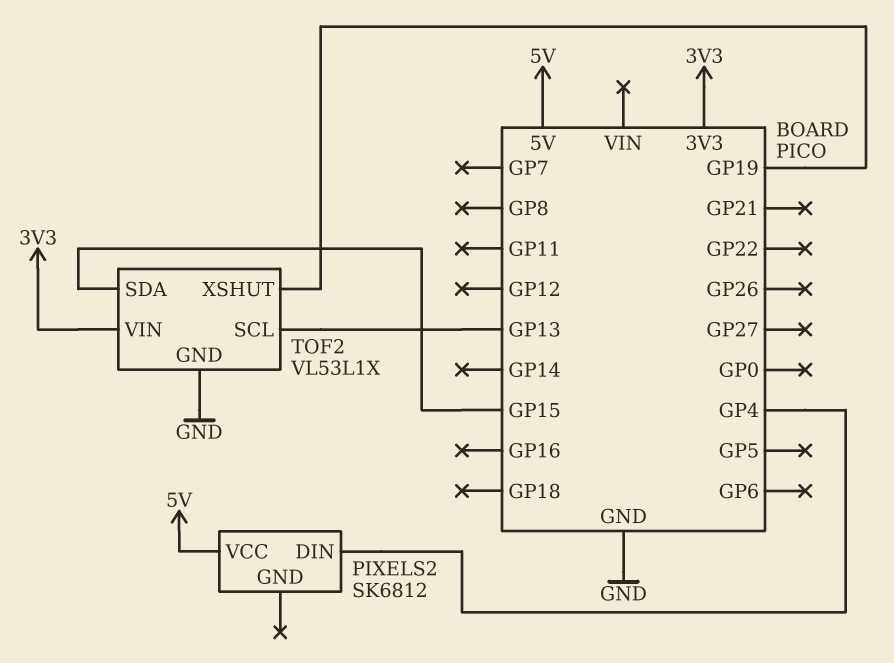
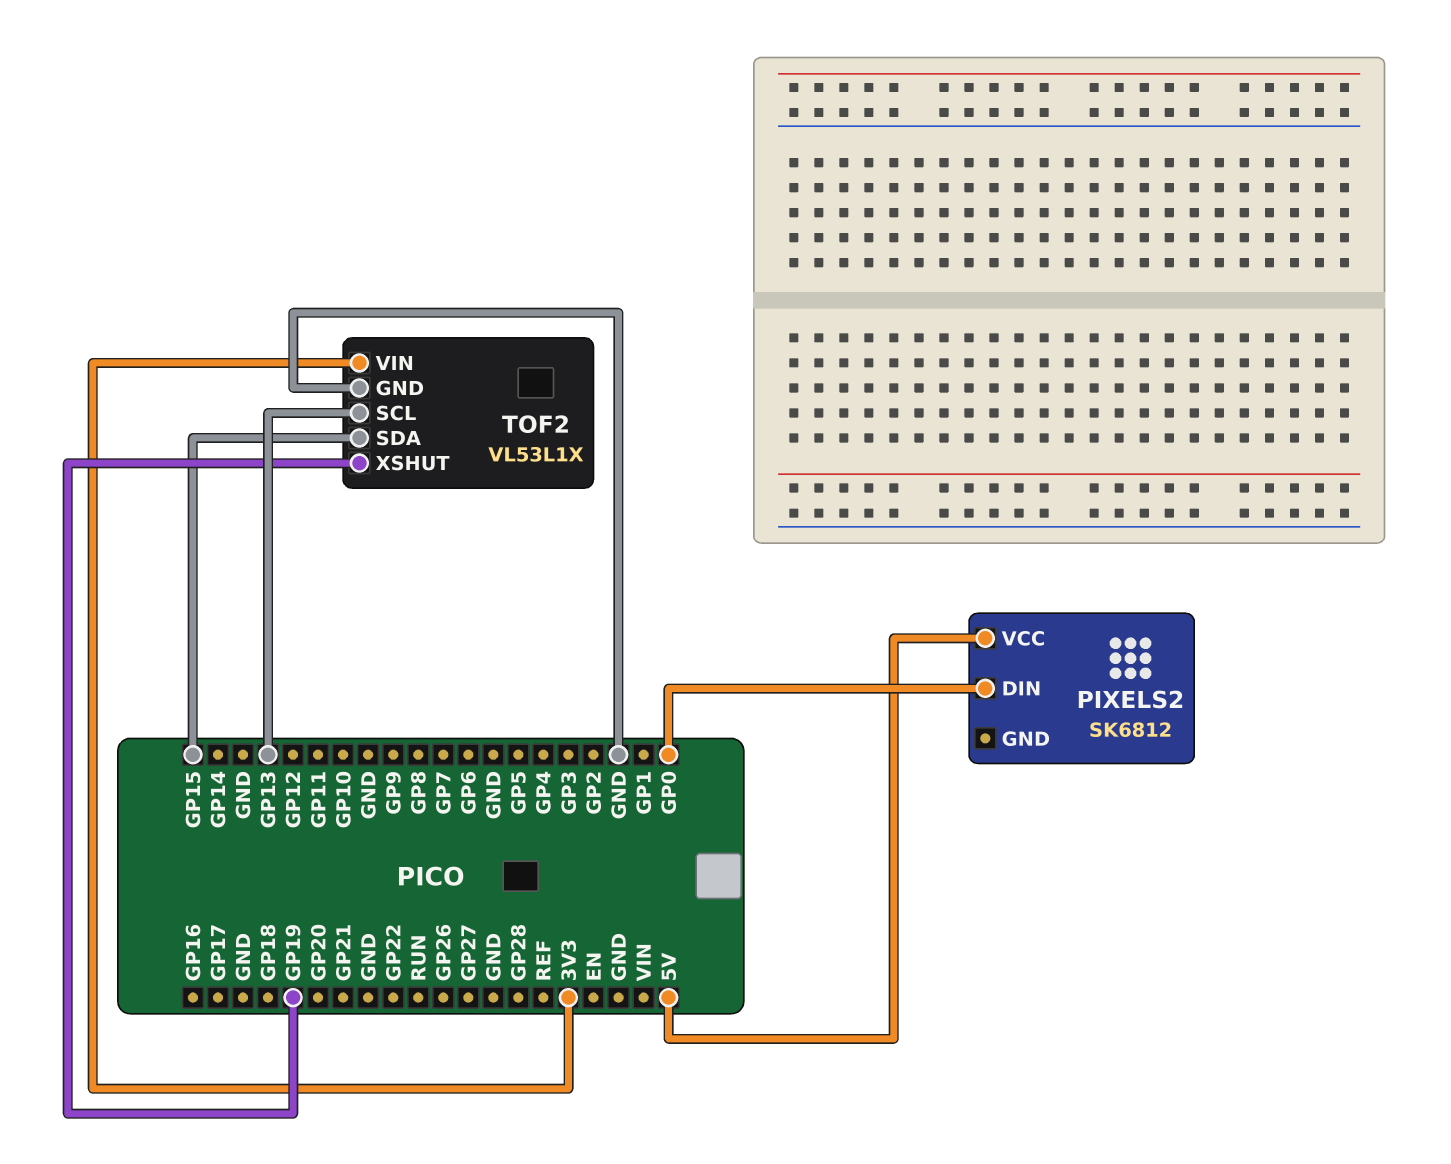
PIXELS2 pin DIN: GP4 -> GP0

